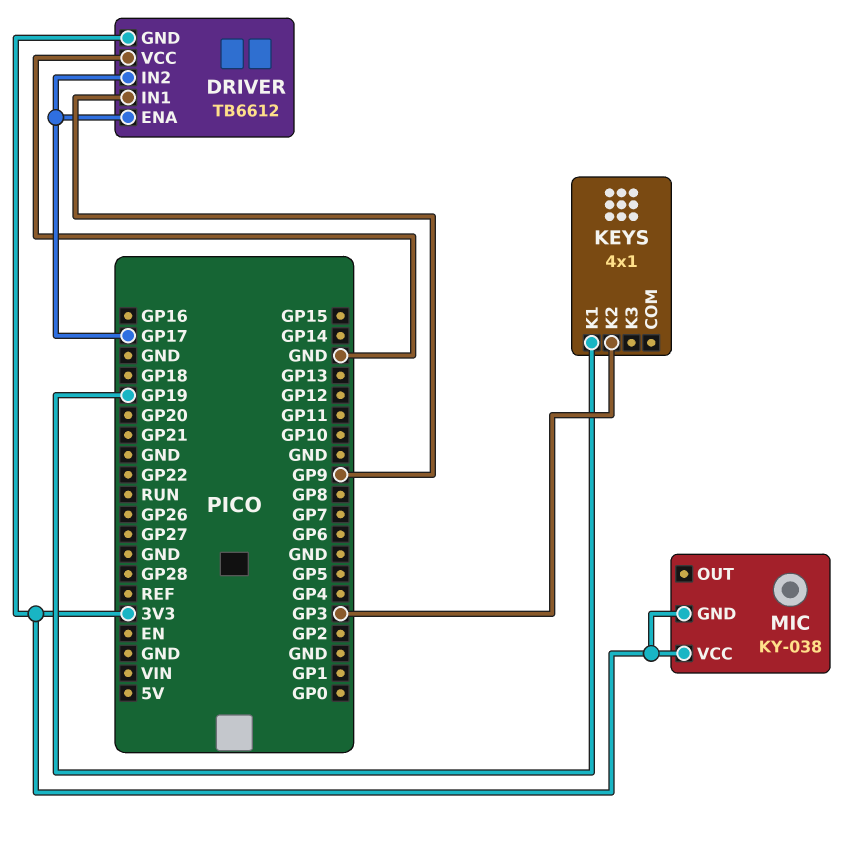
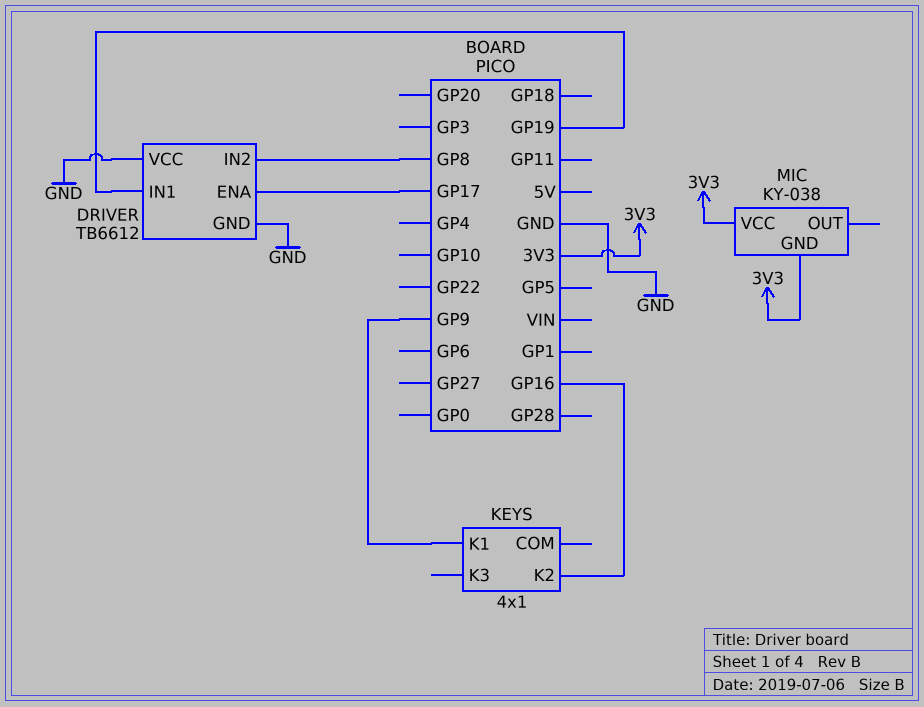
DRIVER pin GND: 3V3 -> GND
DRIVER pin IN1: GP9 -> GP19
DRIVER pin IN2: GP17 -> GP8
KEYS pin K1: GP19 -> GP9
KEYS pin K2: GP3 -> GP16

